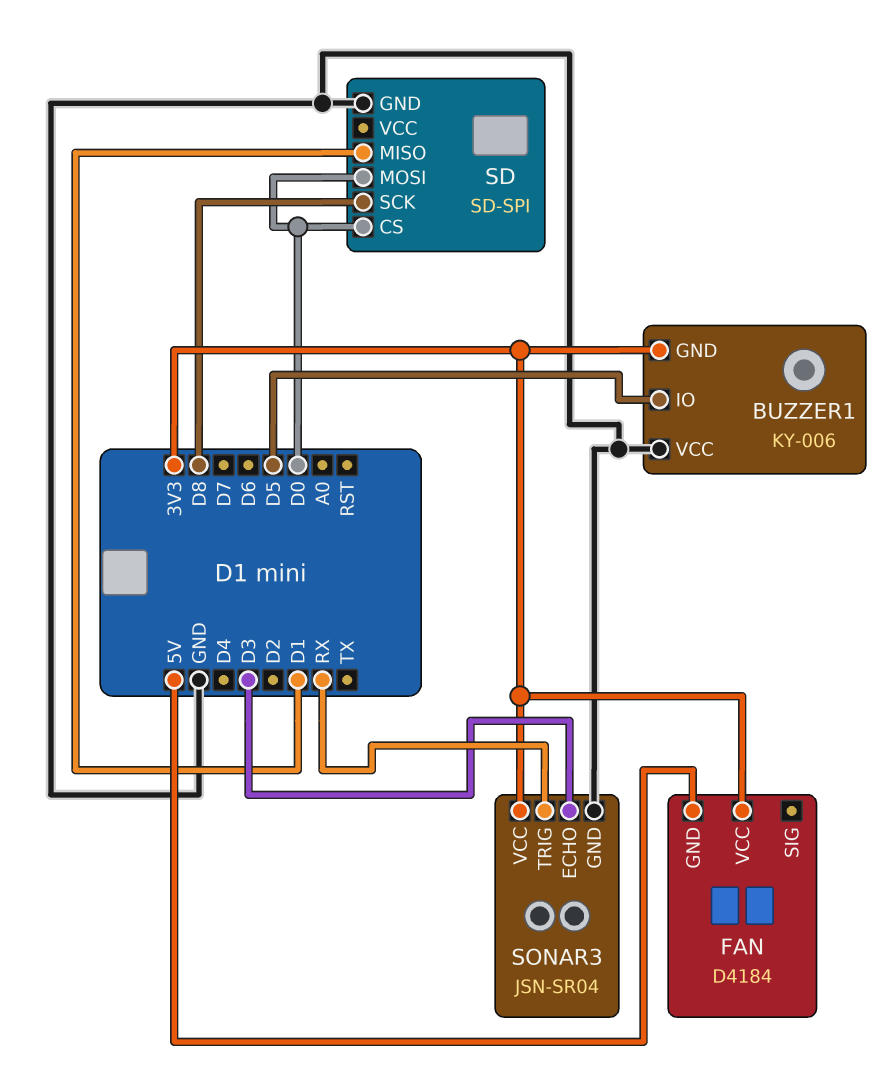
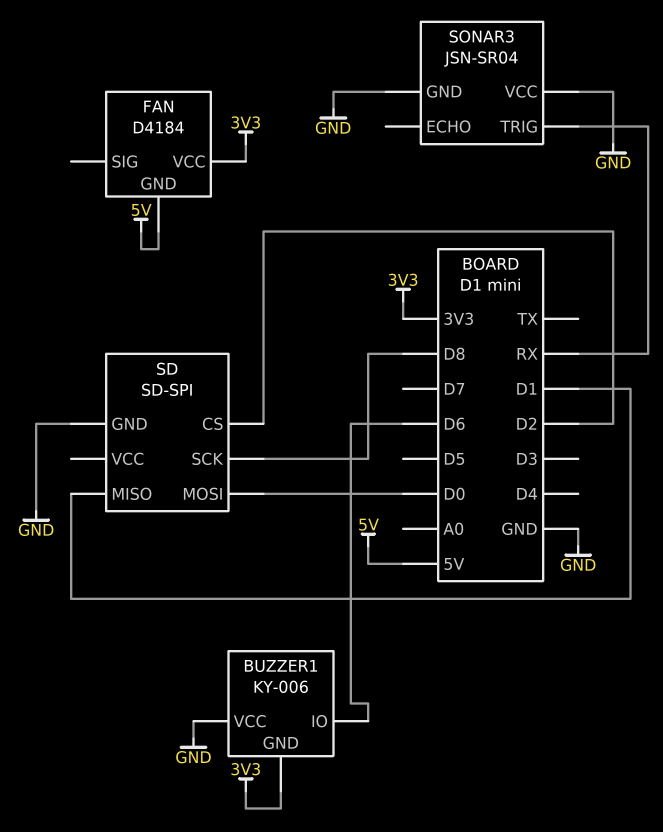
BUZZER1 pin IO: D5 -> D6
SD pin CS: D0 -> D2
SONAR3 pin ECHO: D3 -> none
SONAR3 pin VCC: 3V3 -> GND

